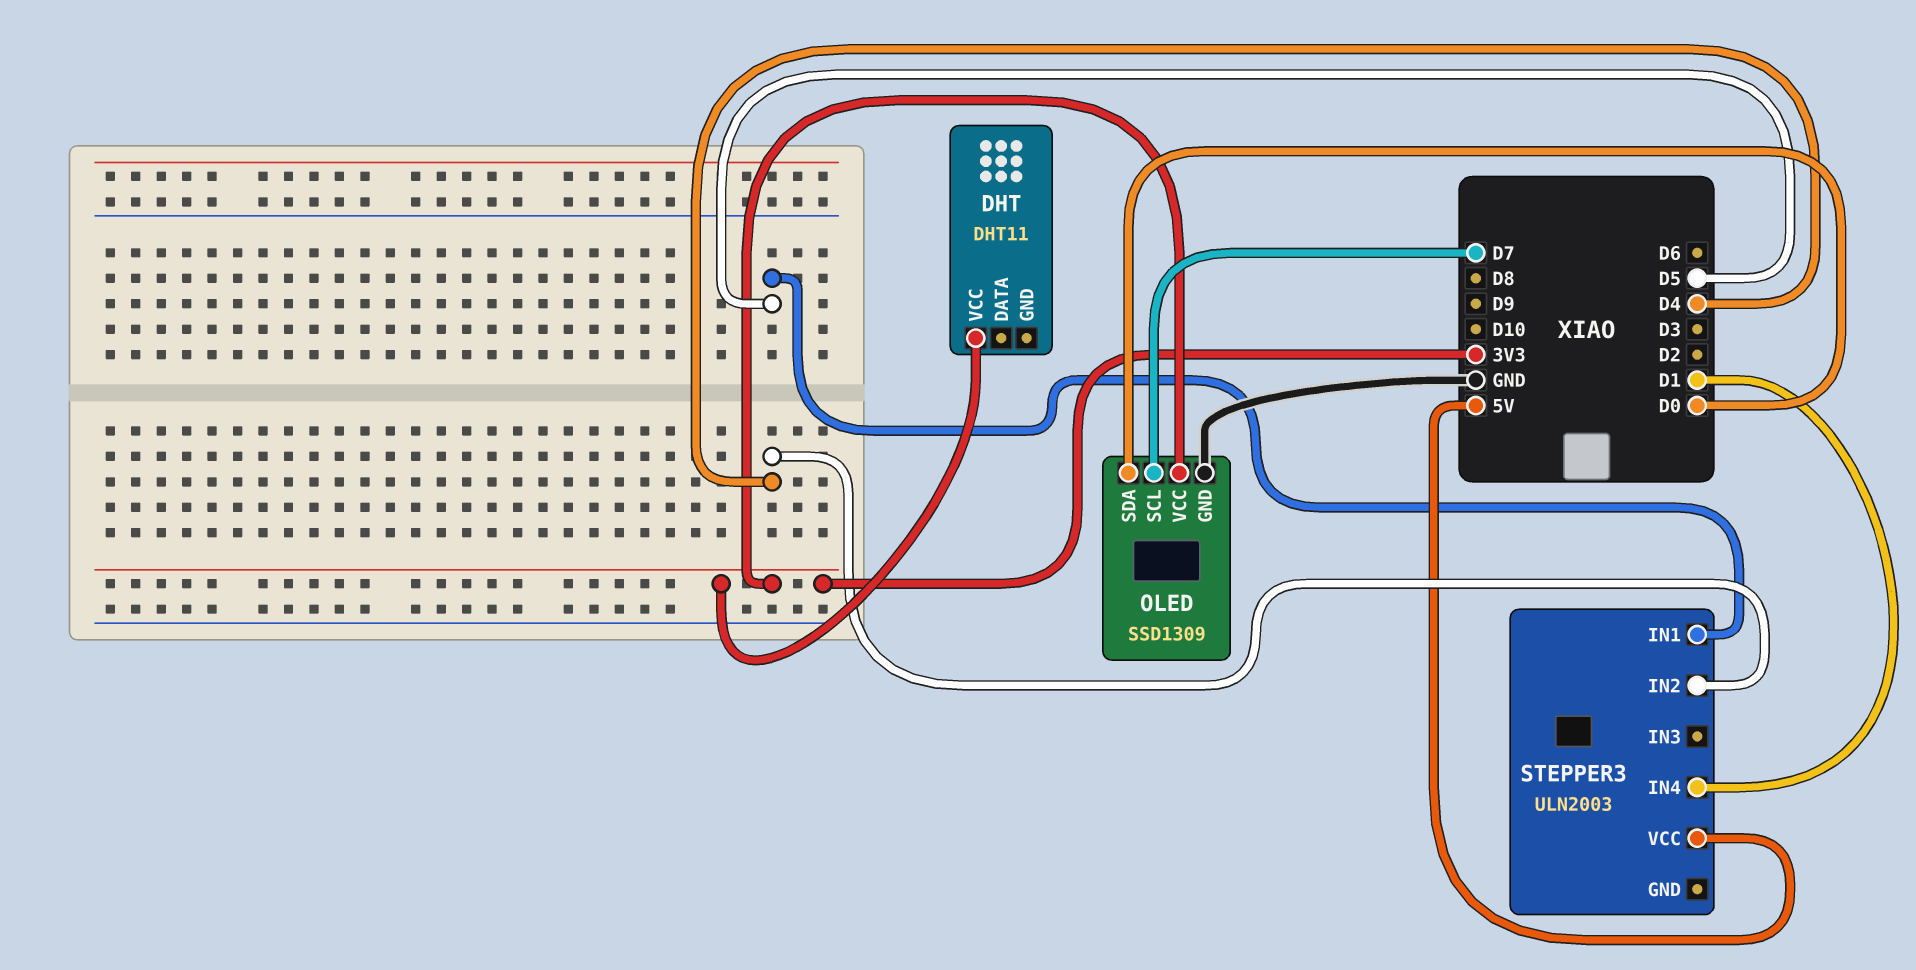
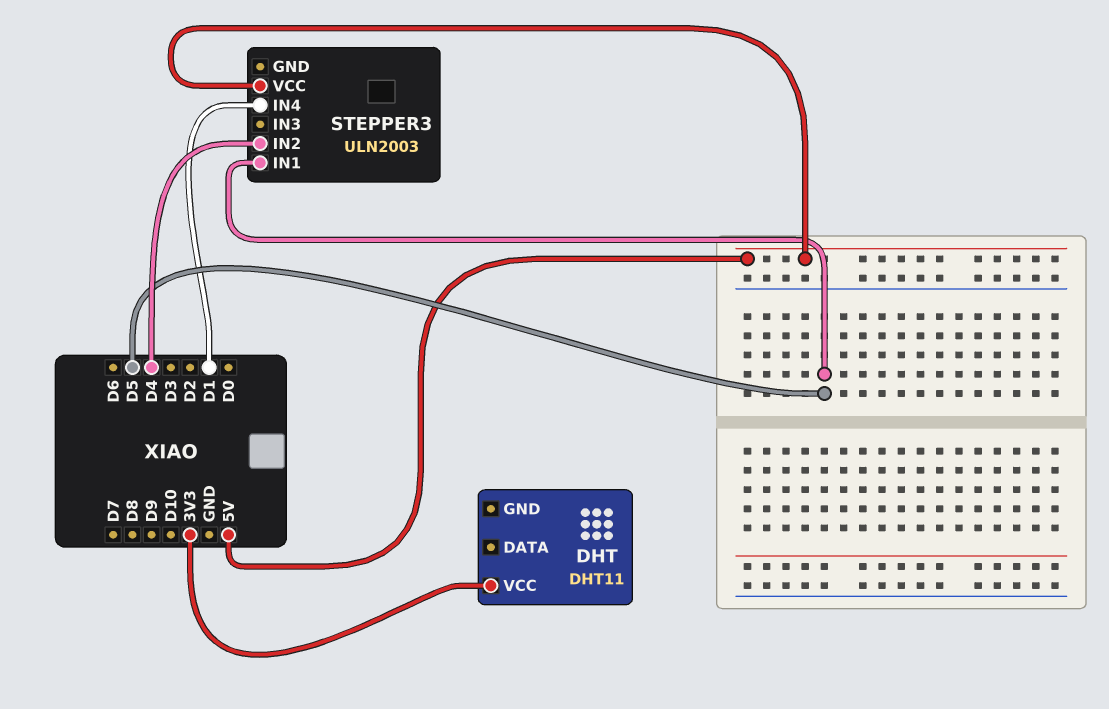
OLED: SSD1309 -> none
OLED pin GND: GND -> none
OLED pin SCL: D7 -> none
OLED pin SDA: D0 -> none
OLED pin VCC: 3V3 -> none

